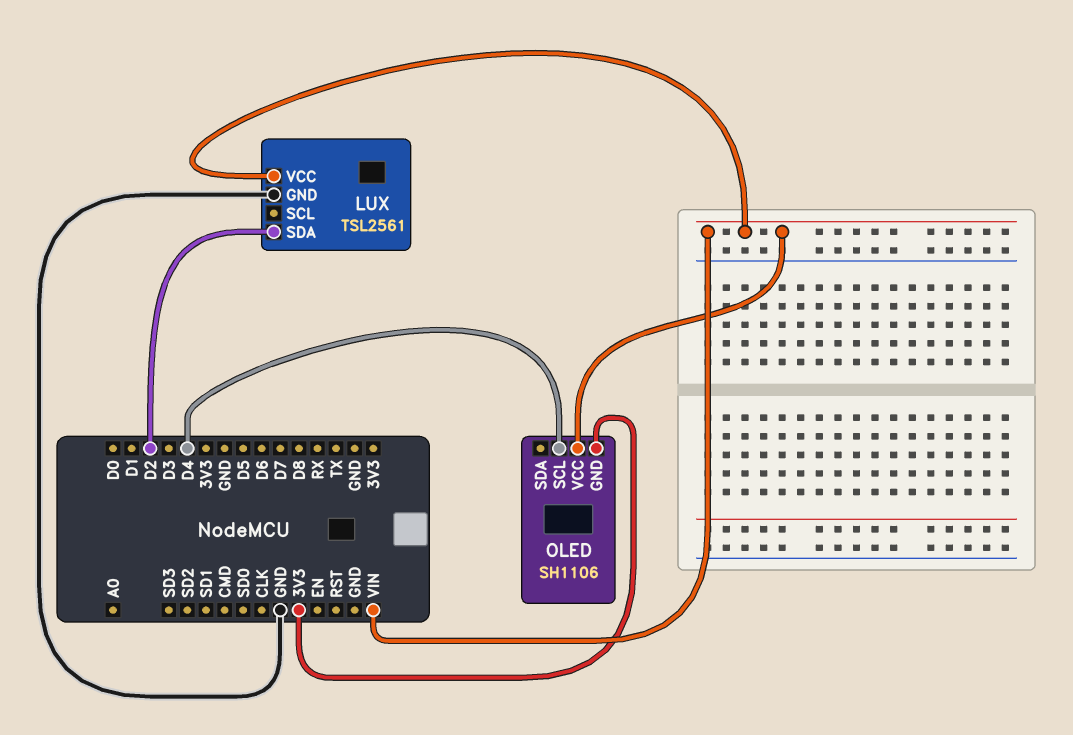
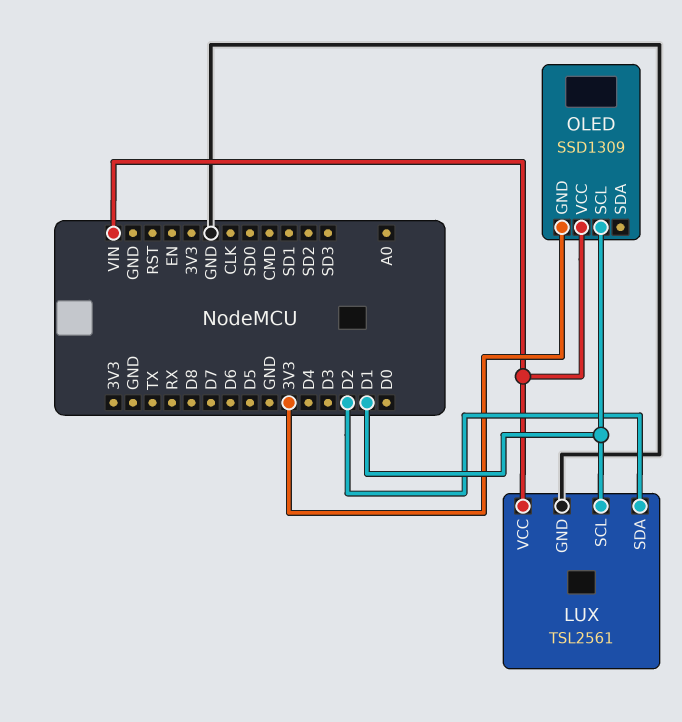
LUX pin SCL: none -> D1
OLED: SH1106 -> SSD1309
OLED pin SCL: D4 -> D1

